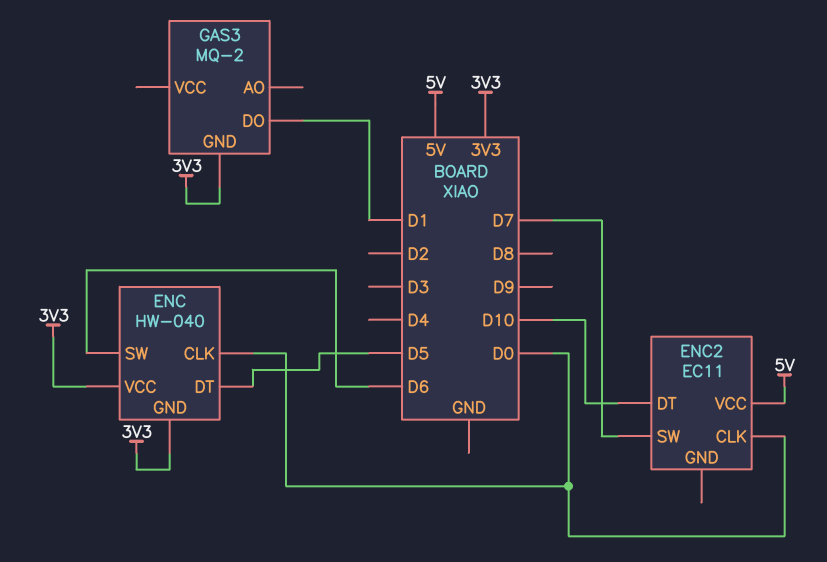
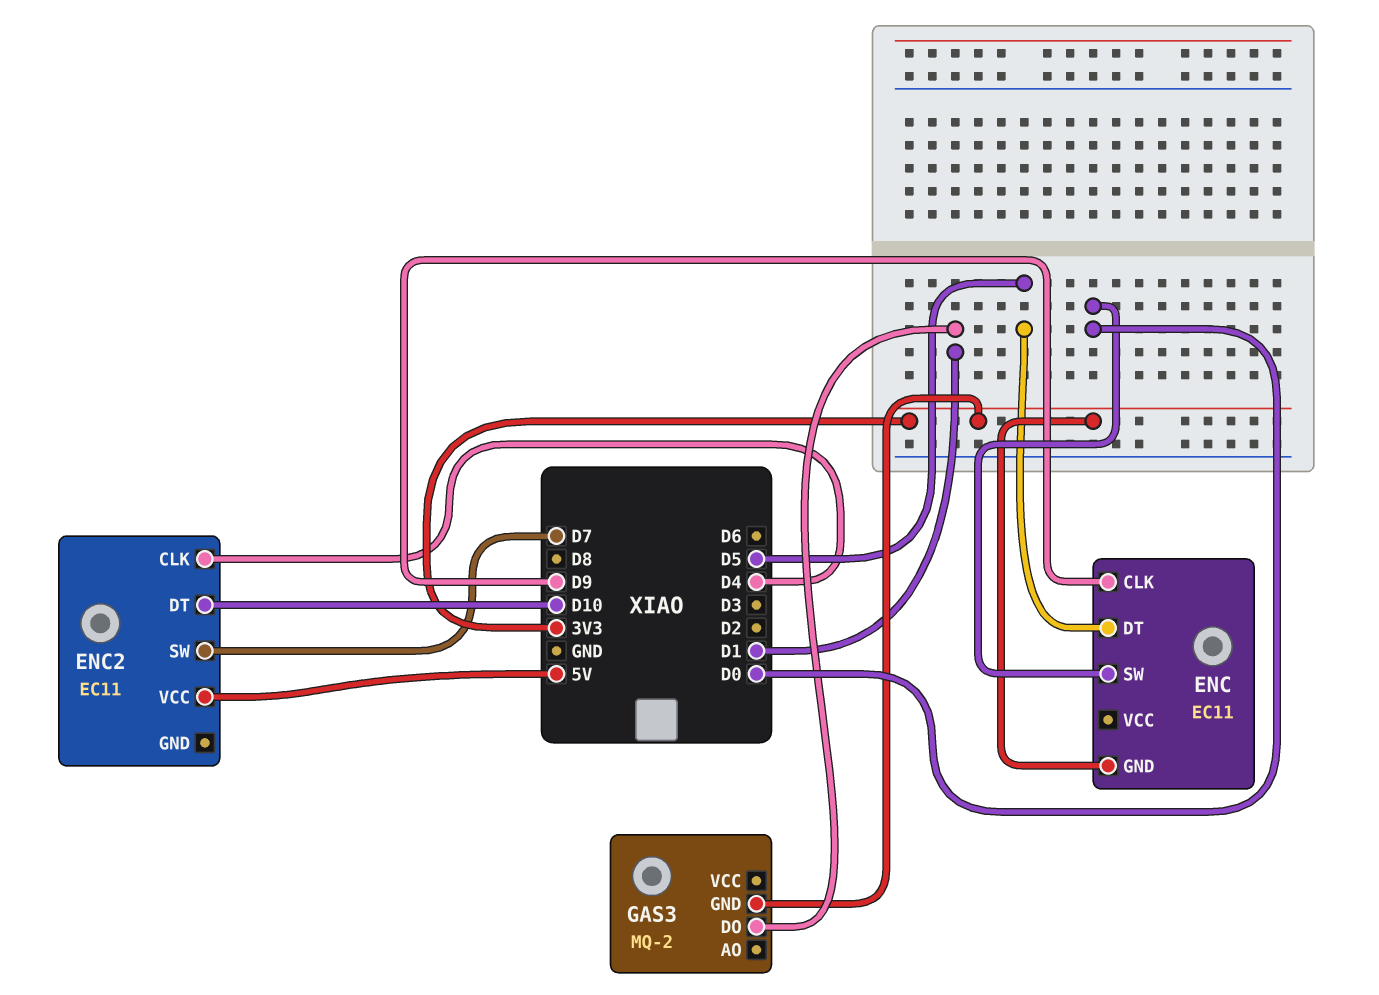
ENC: HW-040 -> EC11
ENC pin CLK: D0 -> D9
ENC pin SW: D6 -> D0
ENC pin VCC: 3V3 -> none
ENC2 pin CLK: D0 -> D4

